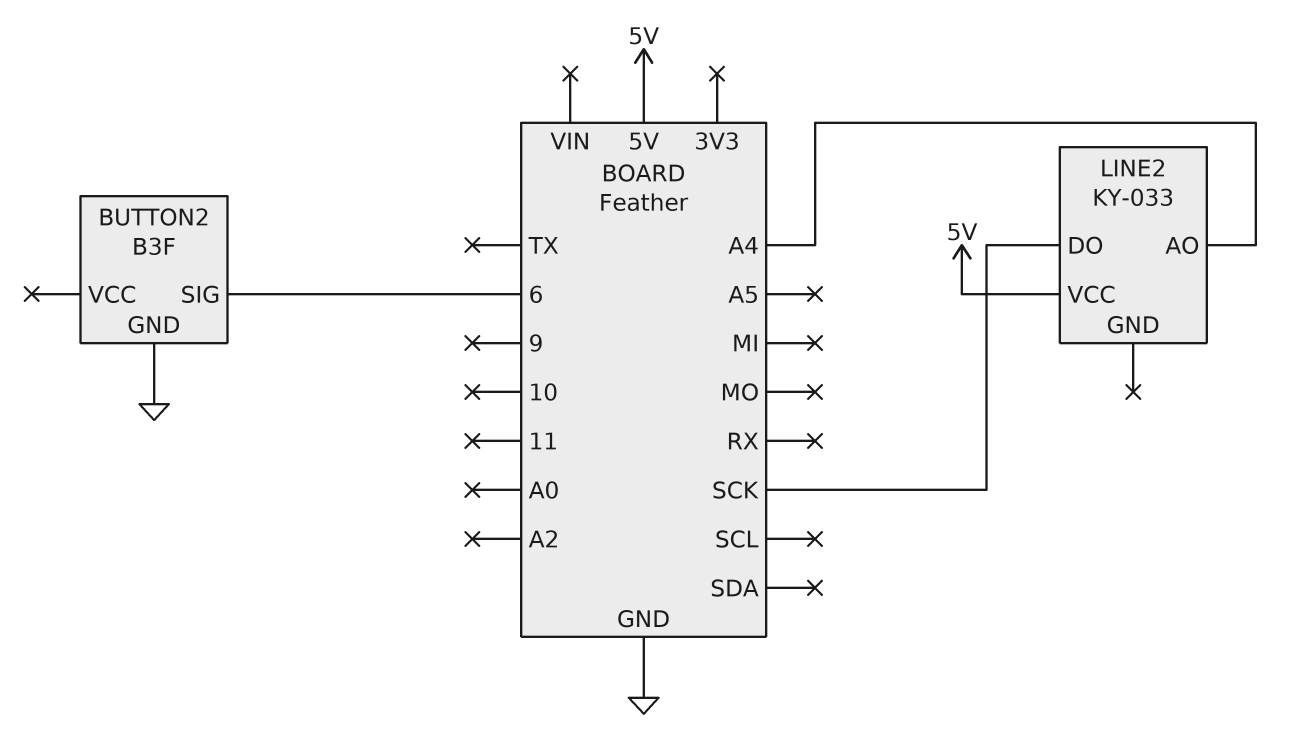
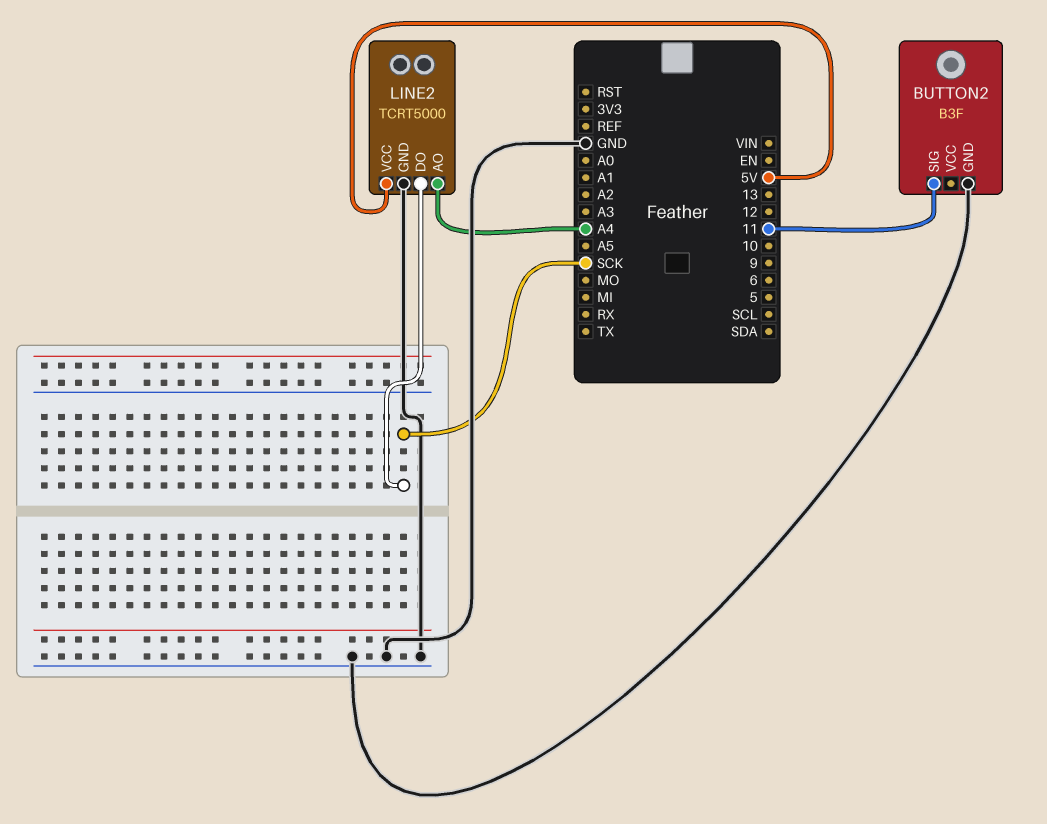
BUTTON2 pin SIG: 6 -> 11
LINE2: KY-033 -> TCRT5000
LINE2 pin GND: none -> GND

